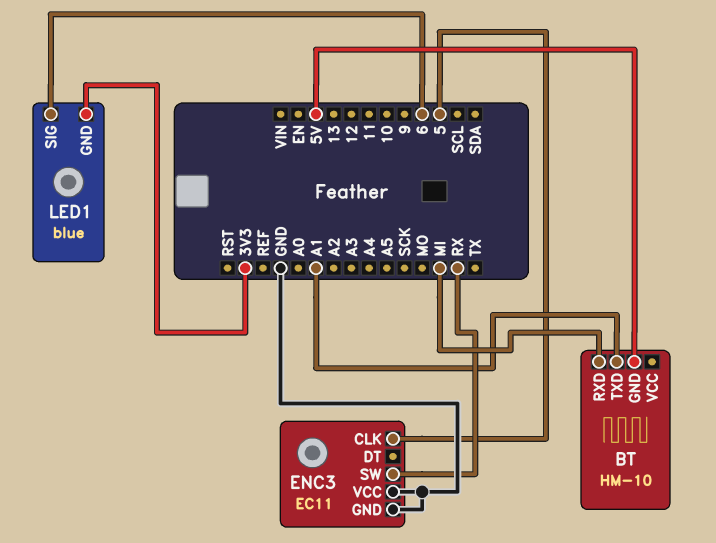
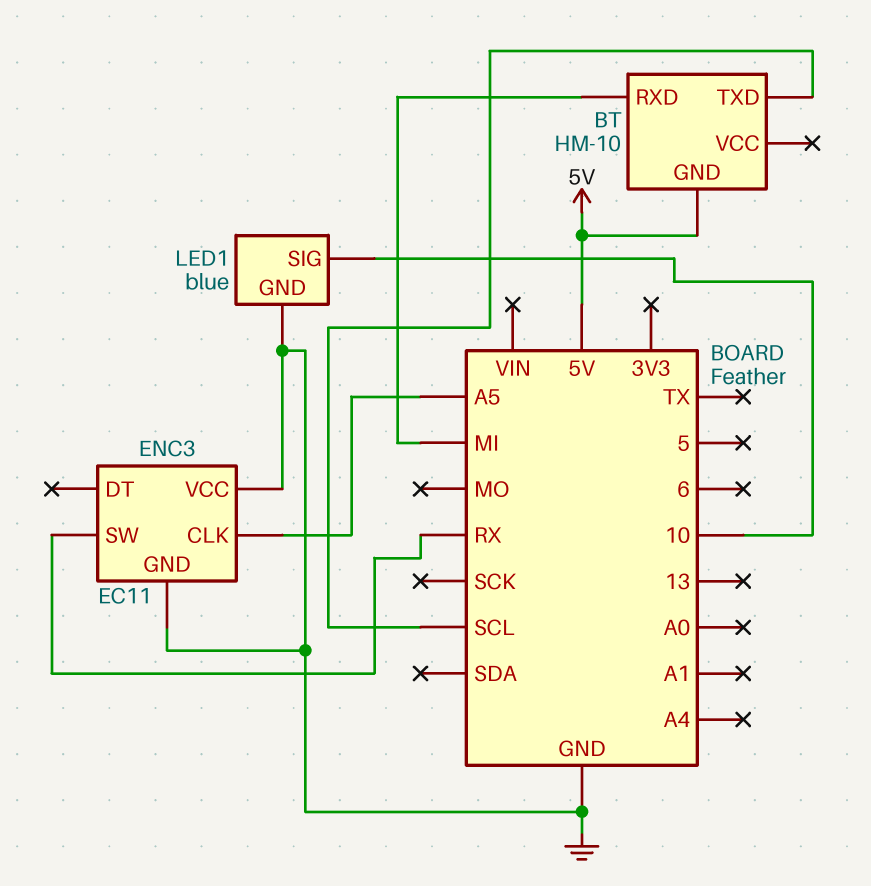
BT pin TXD: A1 -> SCL
ENC3 pin CLK: 5 -> A5
LED1 pin GND: 3V3 -> GND
LED1 pin SIG: 6 -> 10

